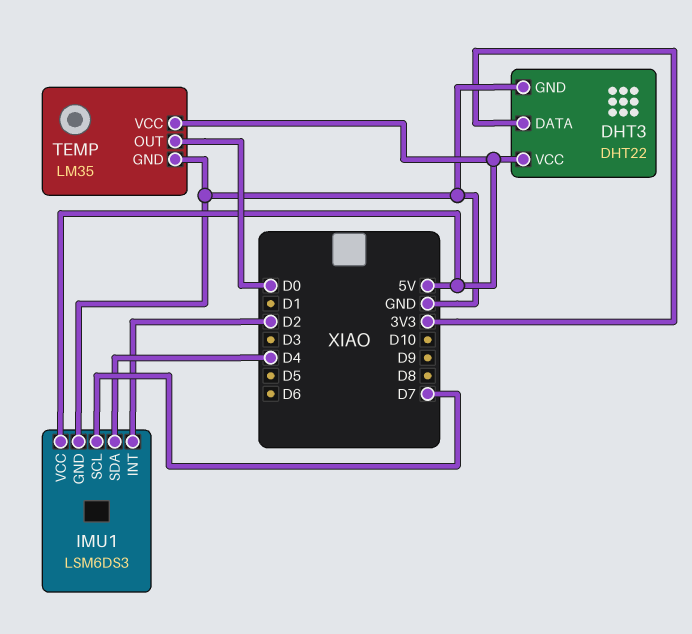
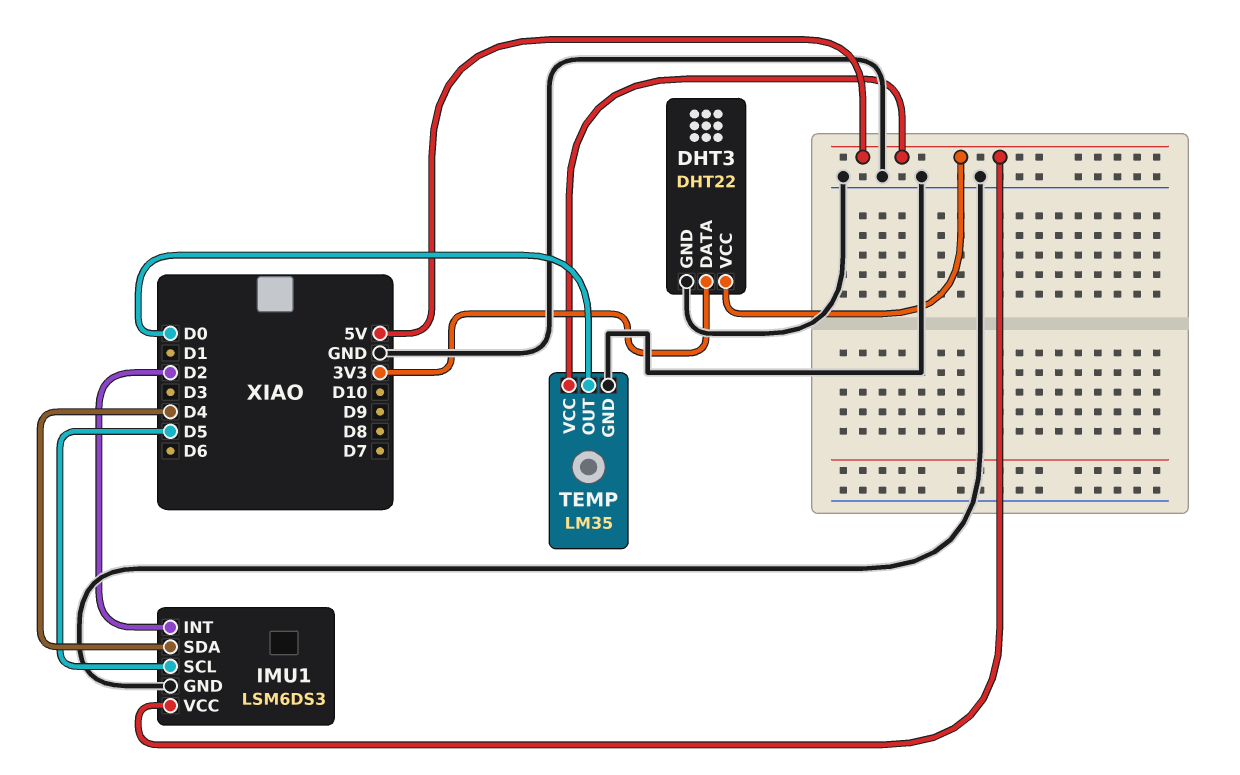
IMU1 pin SCL: D7 -> D5

